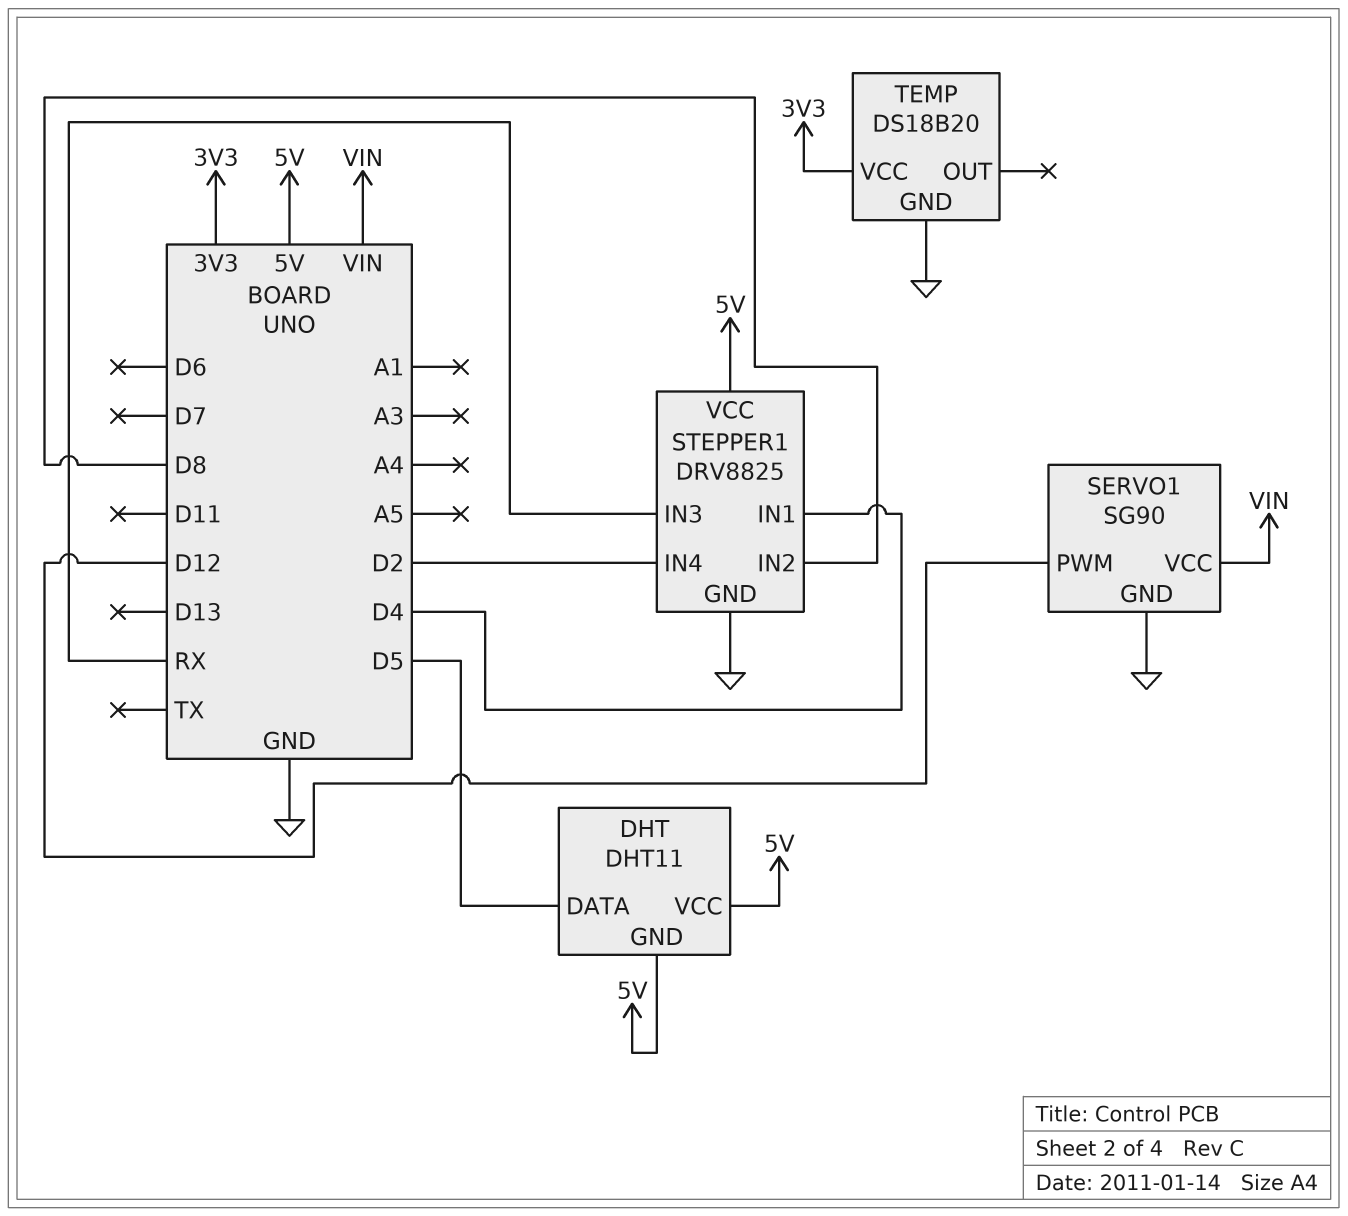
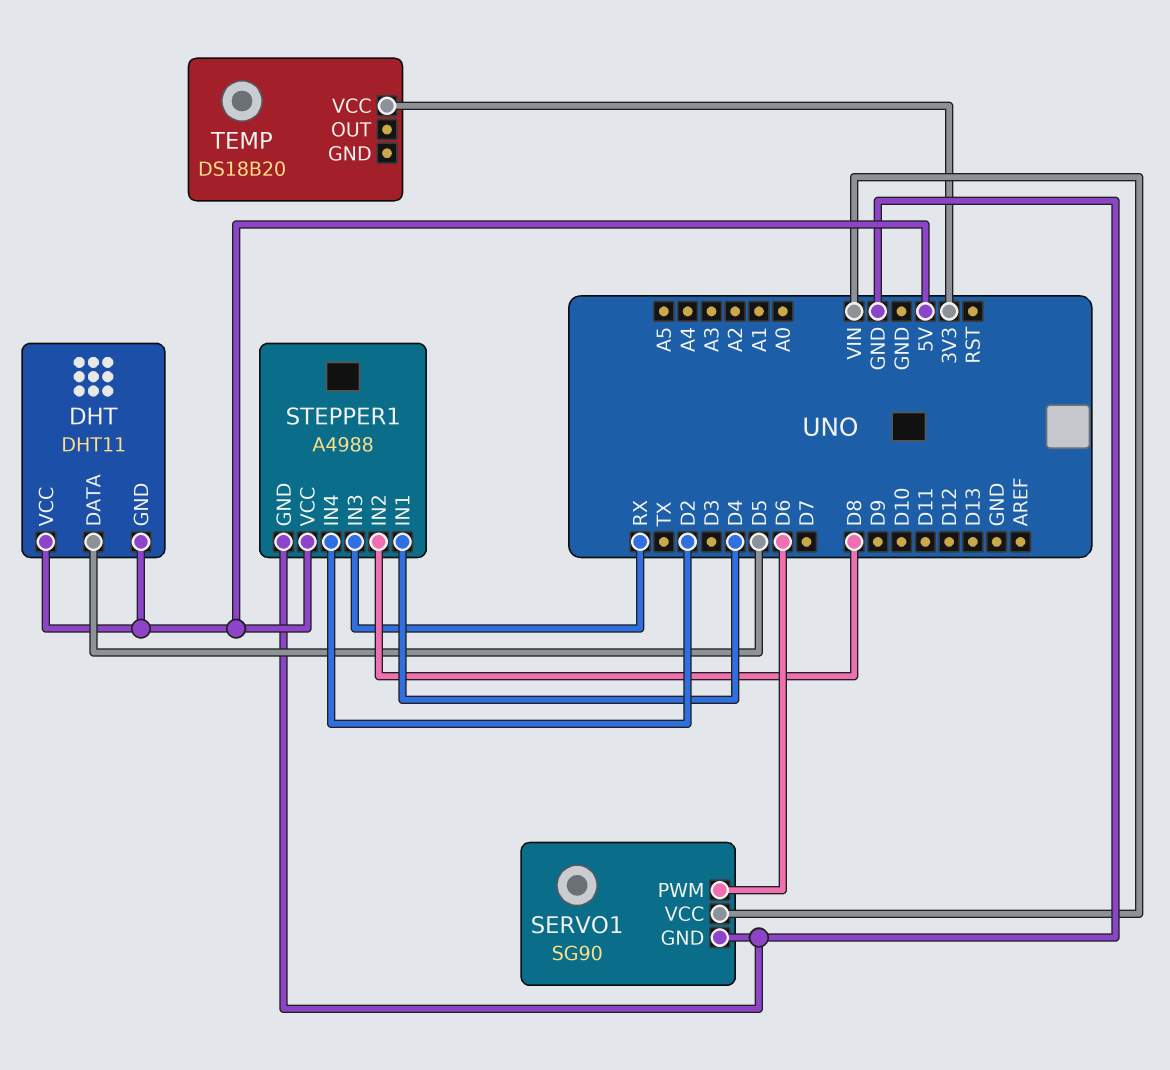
SERVO1 pin PWM: D12 -> D6
STEPPER1: DRV8825 -> A4988
TEMP pin GND: GND -> none

